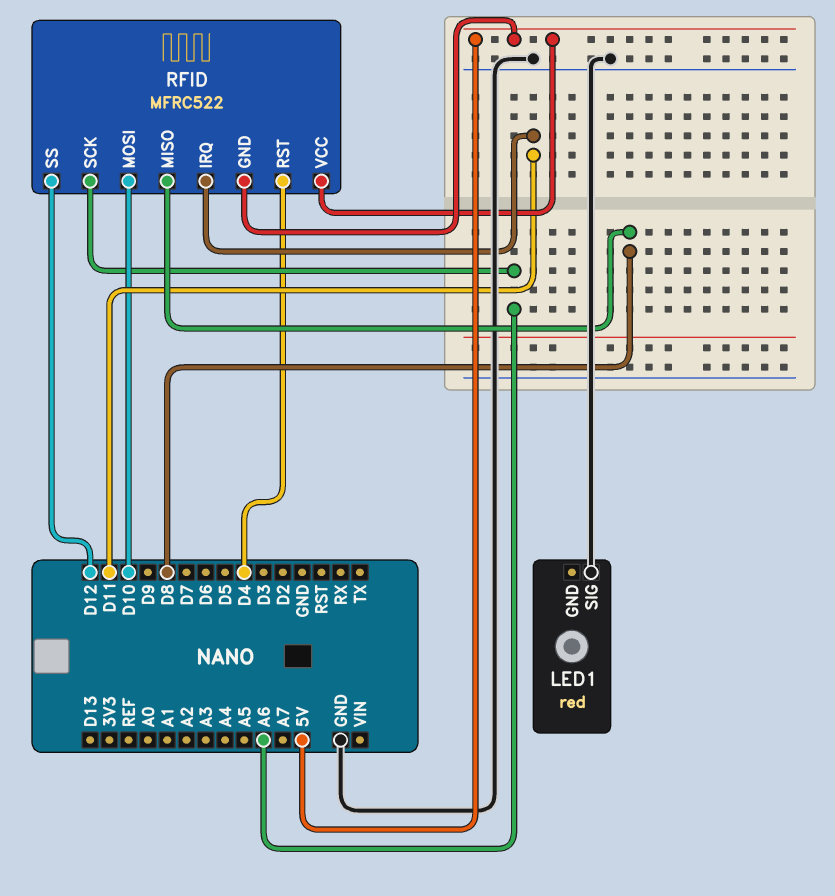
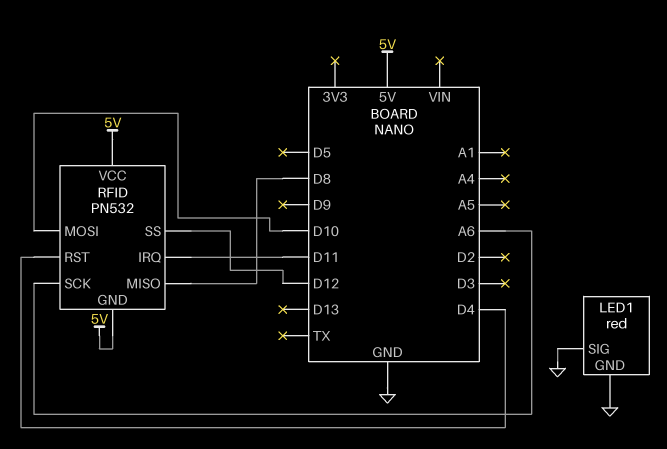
LED1 pin GND: none -> GND
RFID: MFRC522 -> PN532

